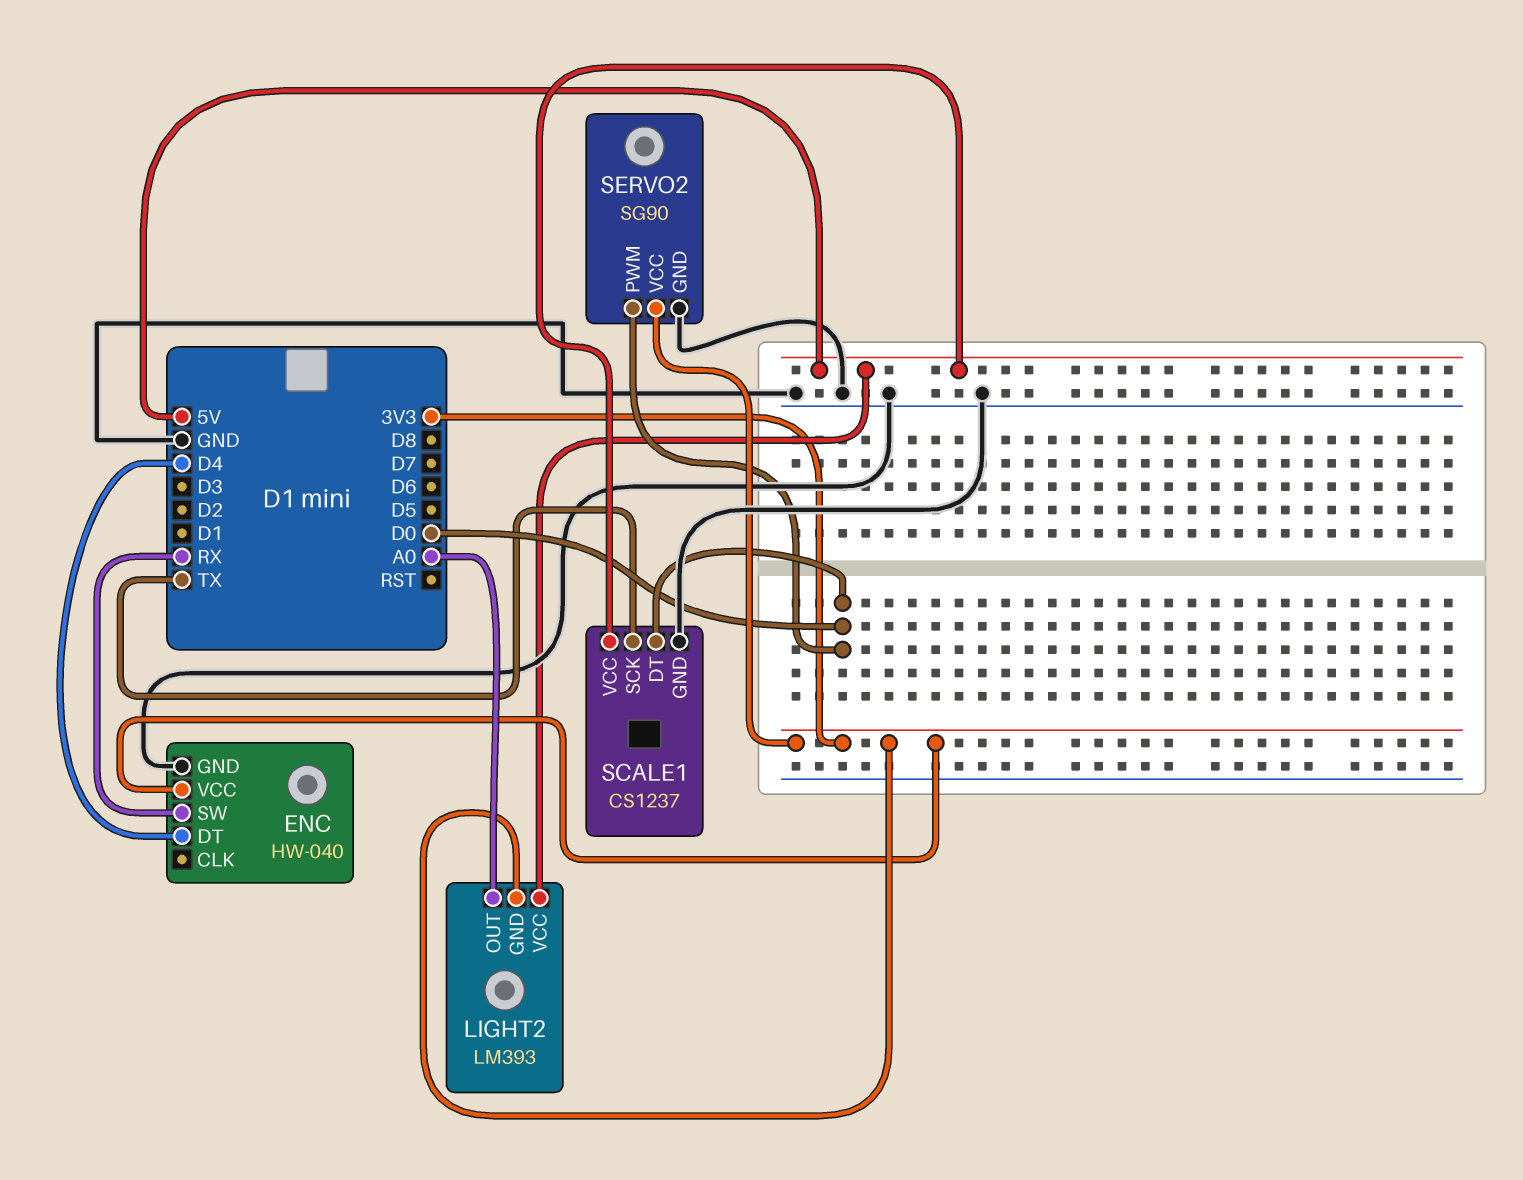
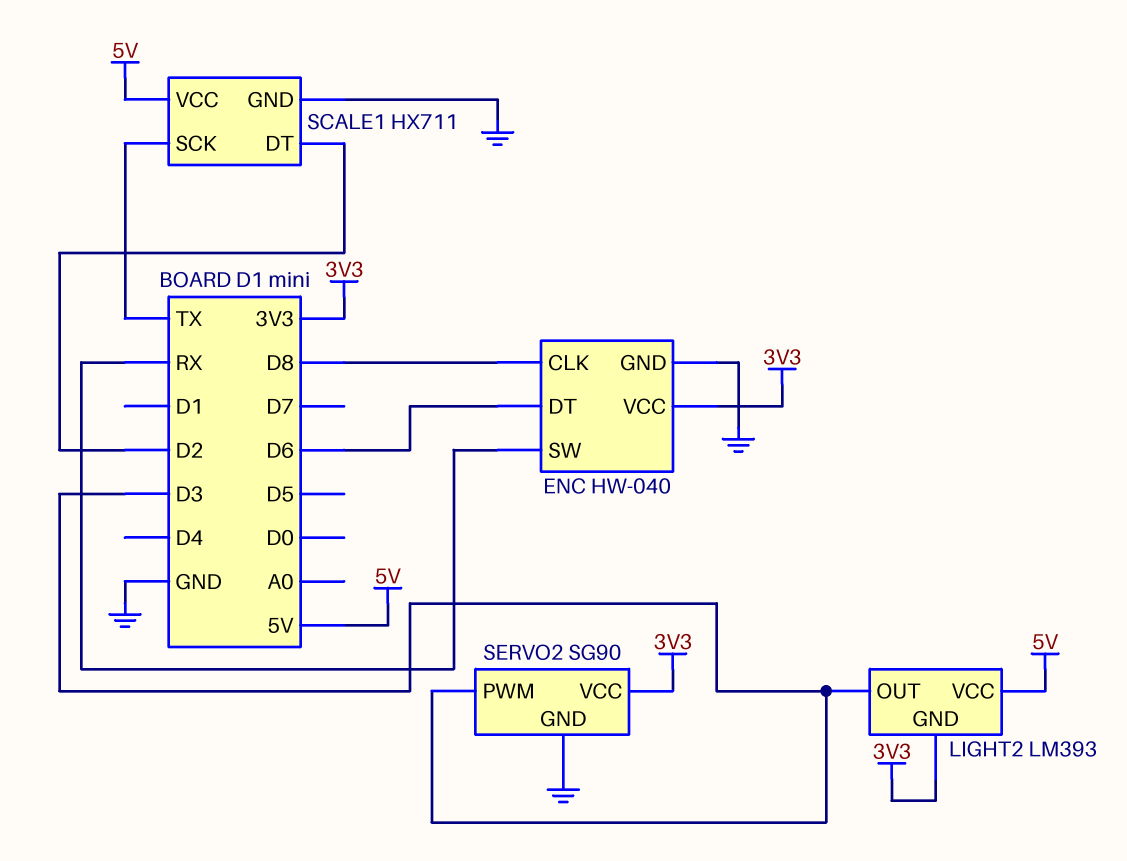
ENC pin CLK: none -> D8
ENC pin DT: D4 -> D6
LIGHT2 pin OUT: A0 -> D3
SCALE1: CS1237 -> HX711
SCALE1 pin DT: D0 -> D2
SERVO2 pin PWM: D0 -> D3

